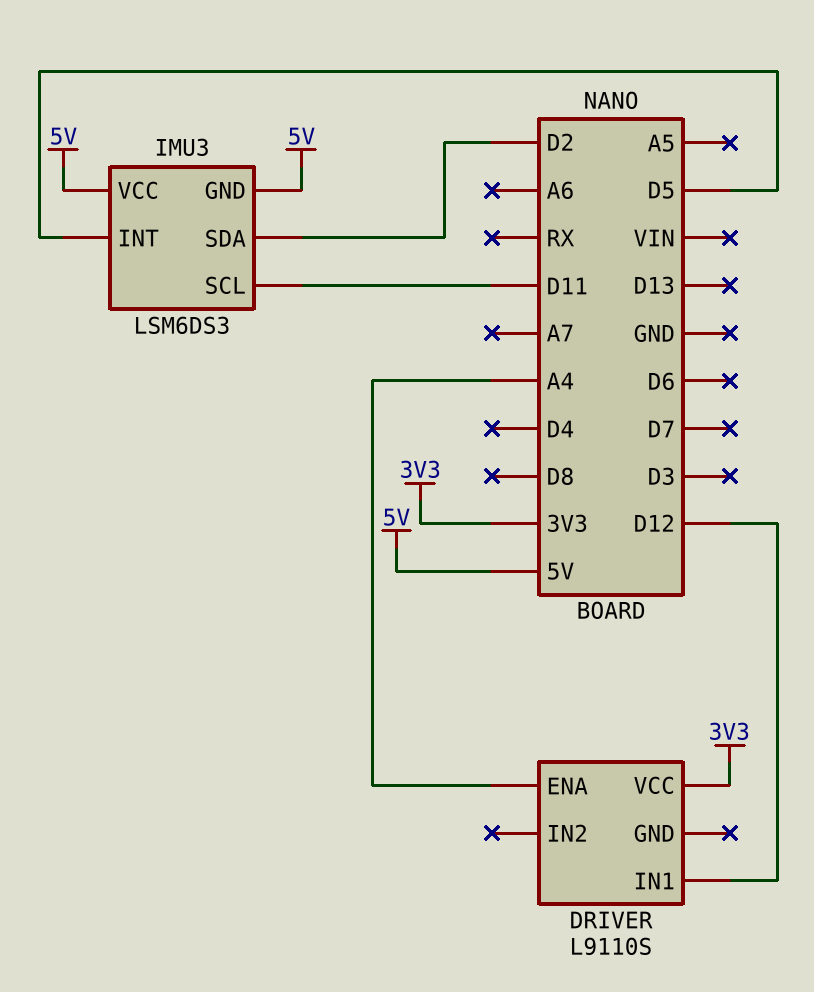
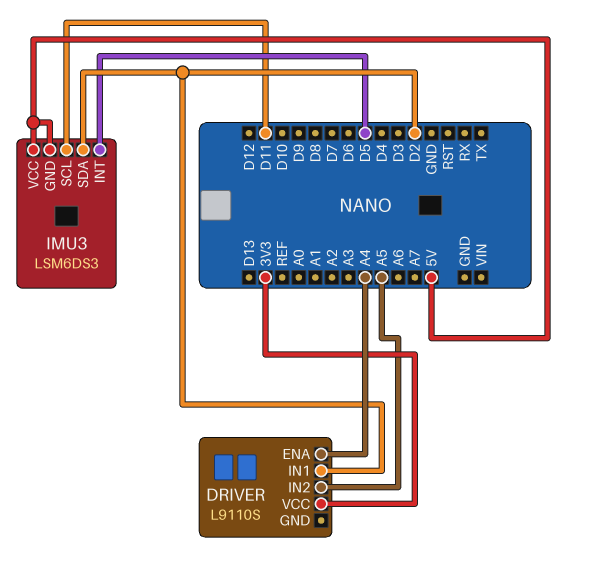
DRIVER pin IN1: D12 -> D2
DRIVER pin IN2: none -> A5

